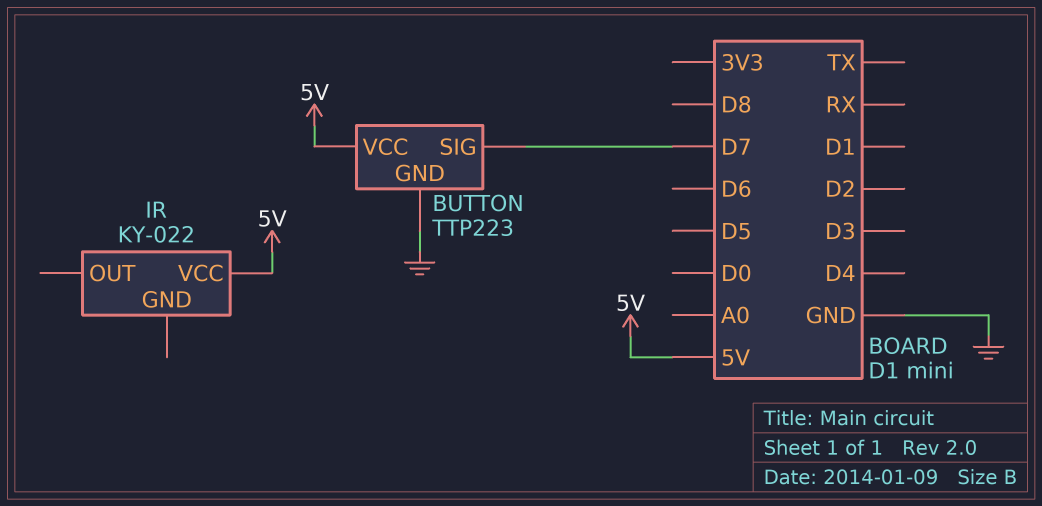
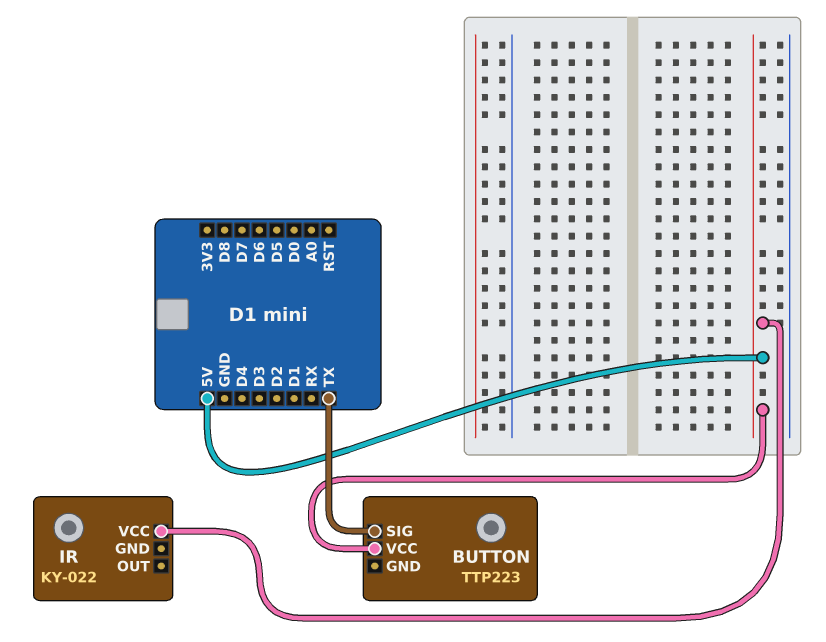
BUTTON pin GND: GND -> none
BUTTON pin SIG: D7 -> TX

